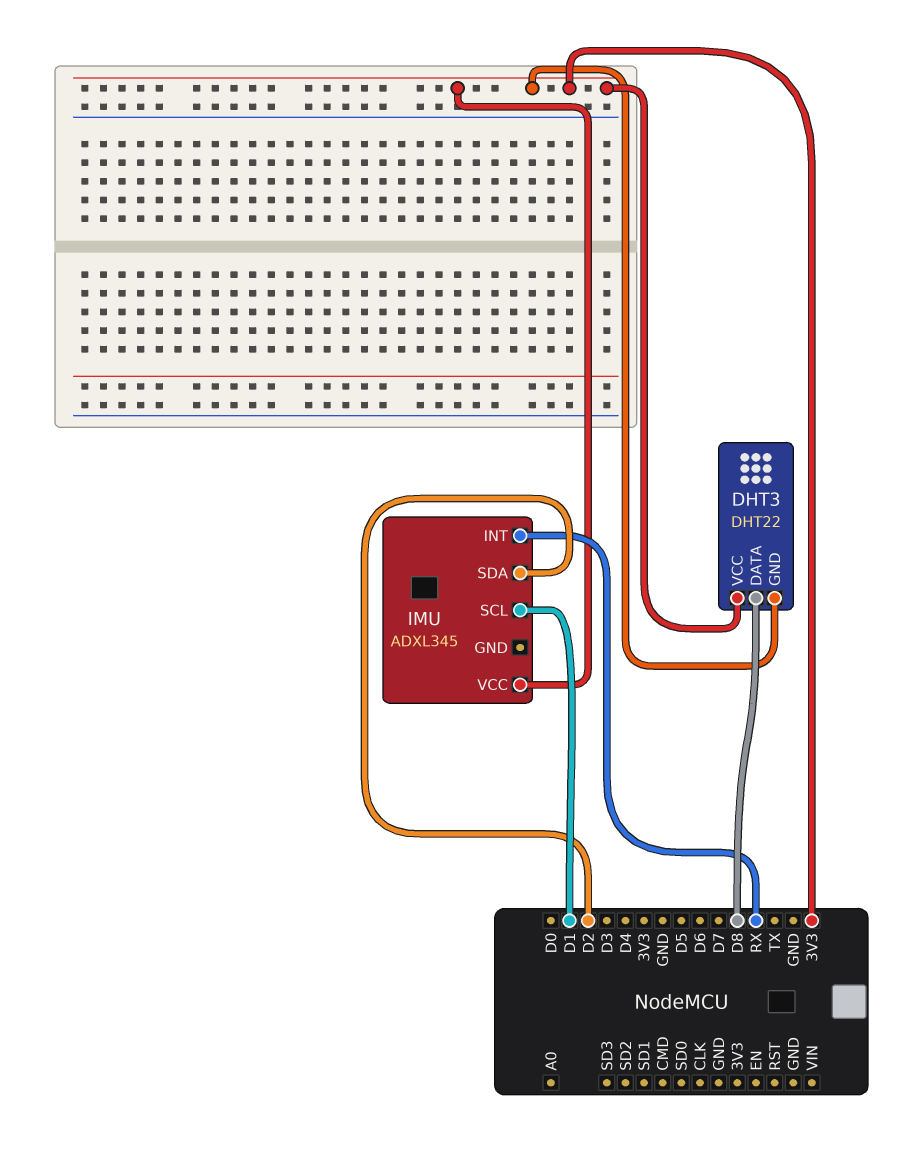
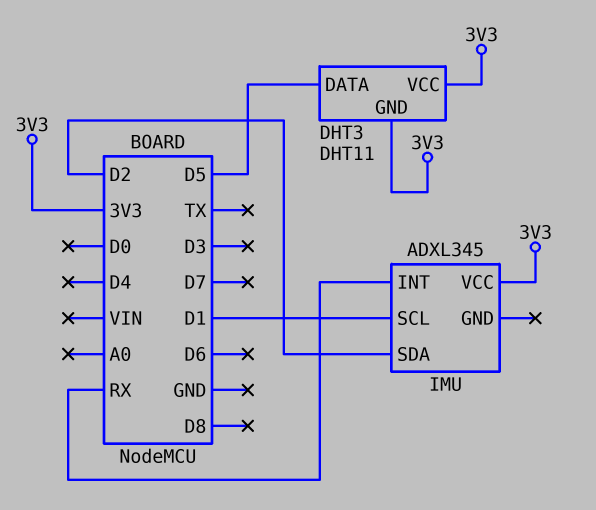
DHT3: DHT22 -> DHT11
DHT3 pin DATA: D8 -> D5

